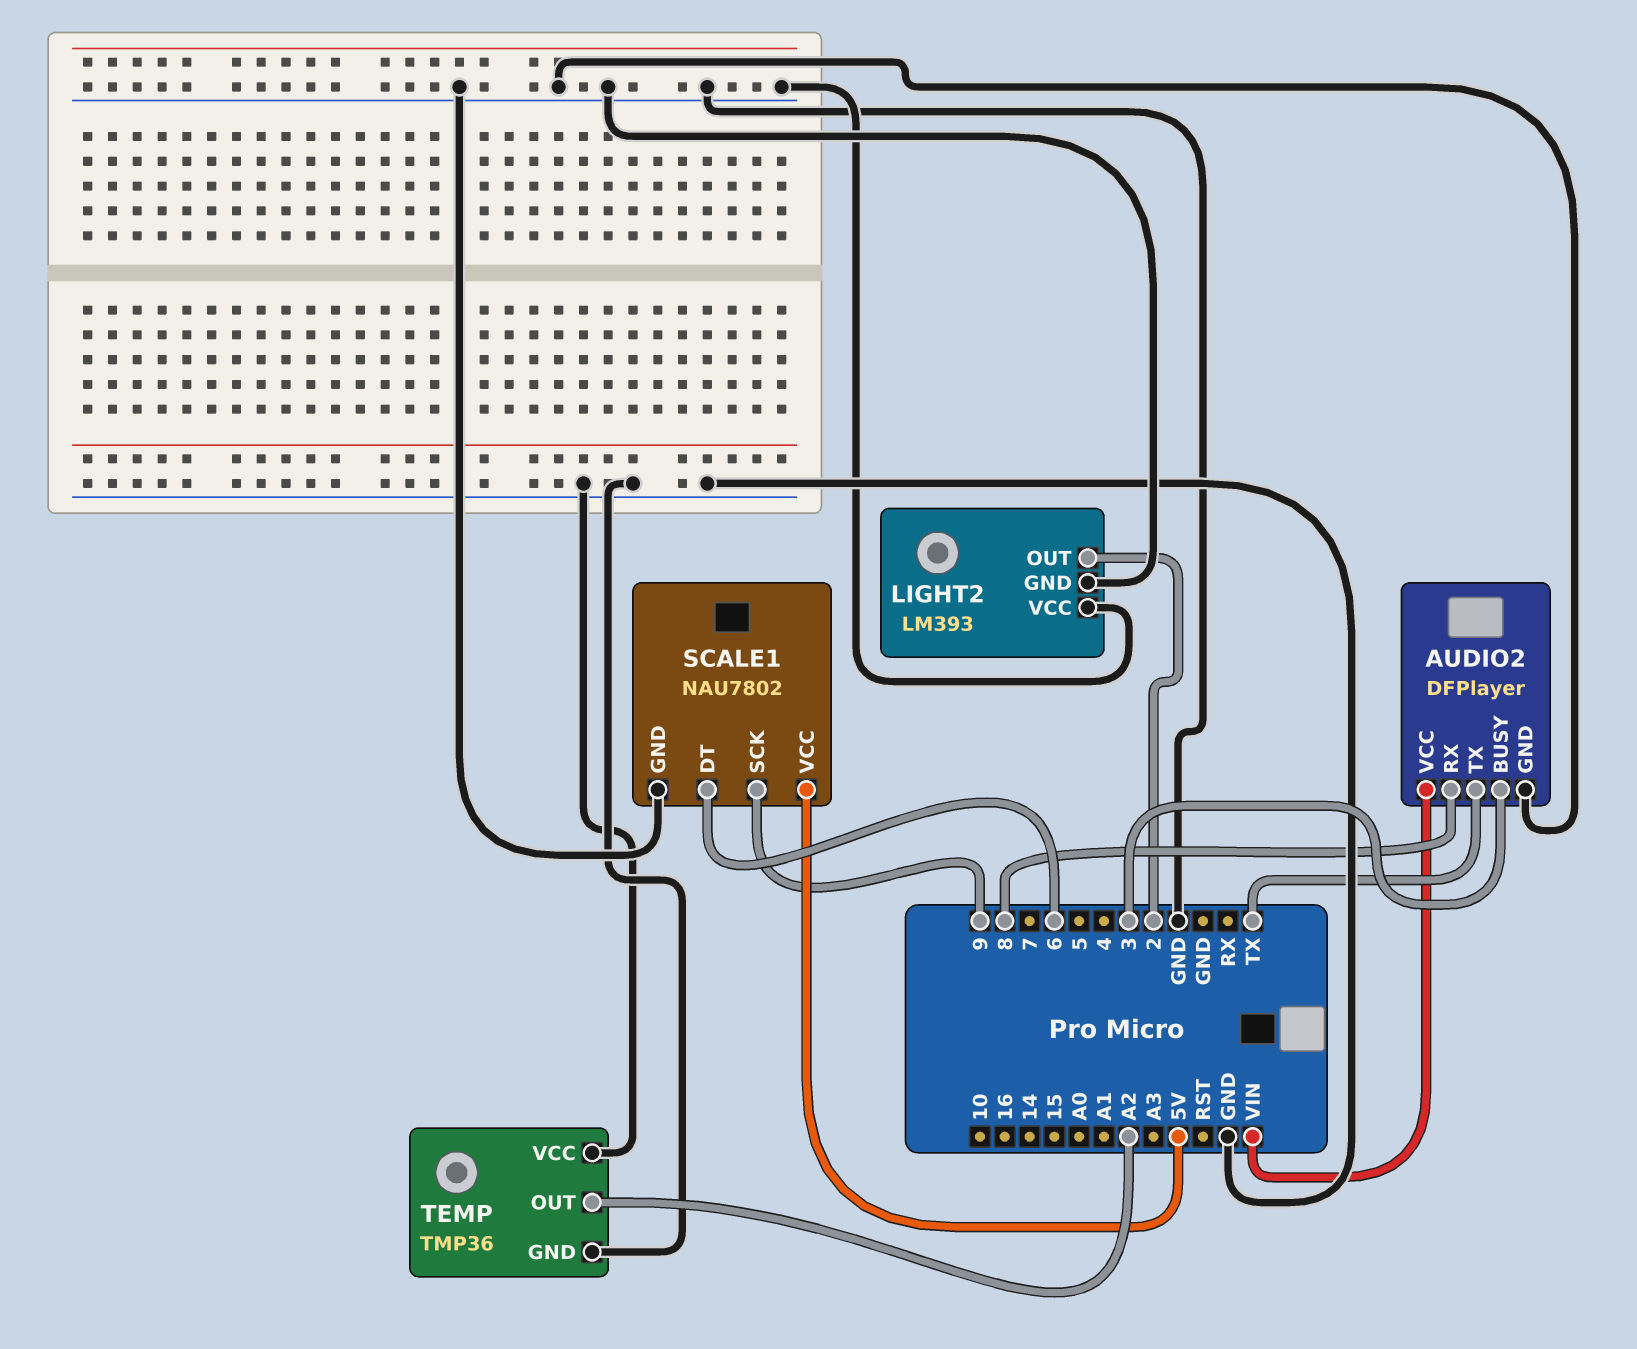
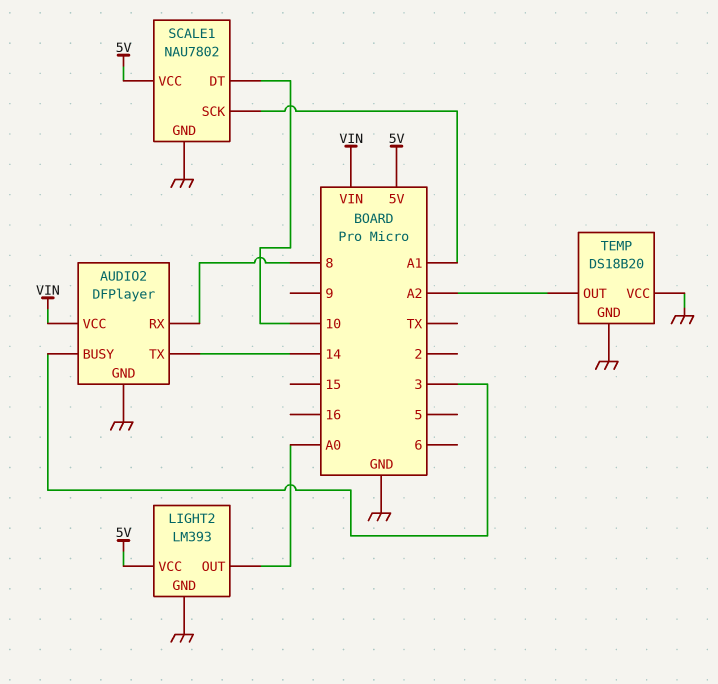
AUDIO2 pin TX: TX -> 14
LIGHT2 pin OUT: 2 -> A0
LIGHT2 pin VCC: GND -> 5V
SCALE1 pin DT: 6 -> 10
SCALE1 pin SCK: 9 -> A1
TEMP: TMP36 -> DS18B20

